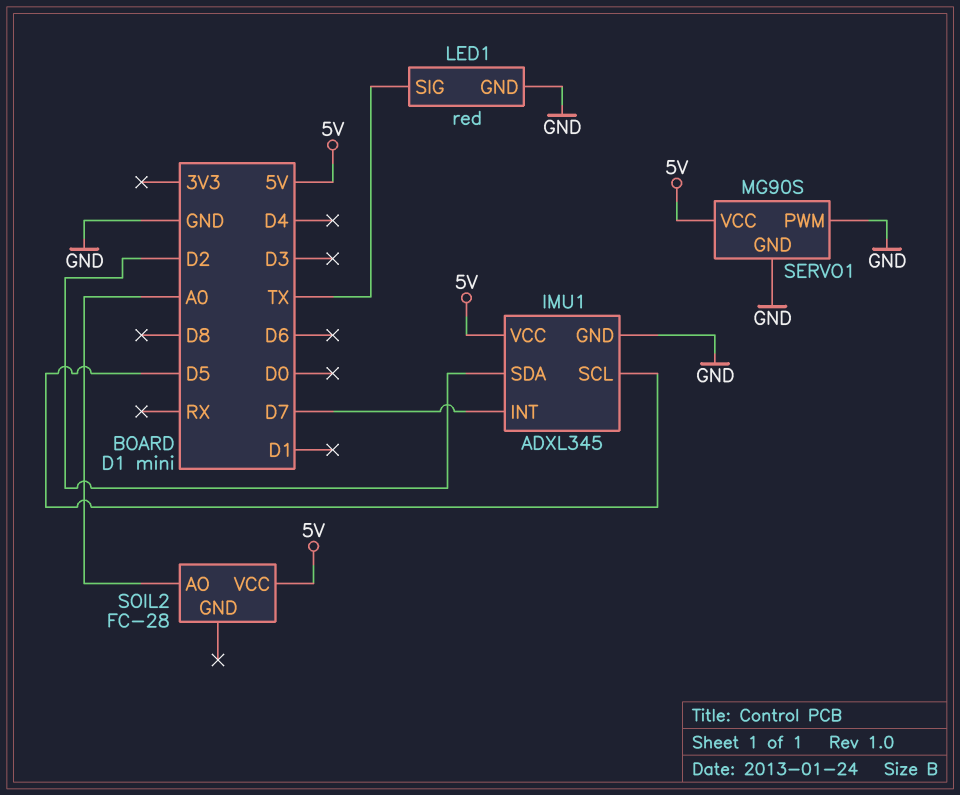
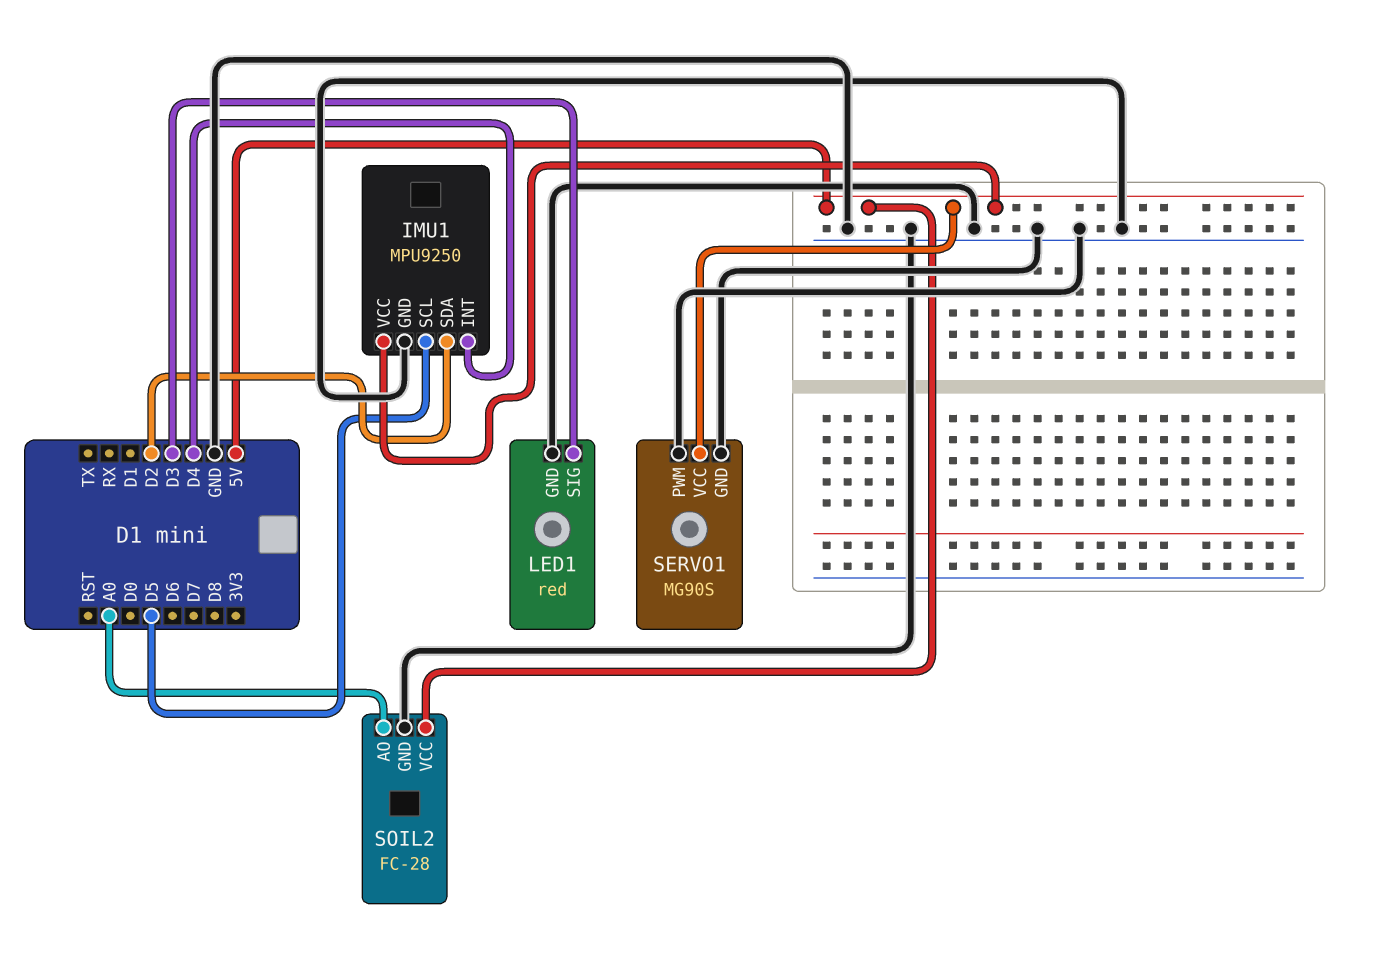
IMU1: ADXL345 -> MPU9250
IMU1 pin INT: D7 -> D4
LED1 pin SIG: TX -> D3
SOIL2 pin GND: none -> GND

